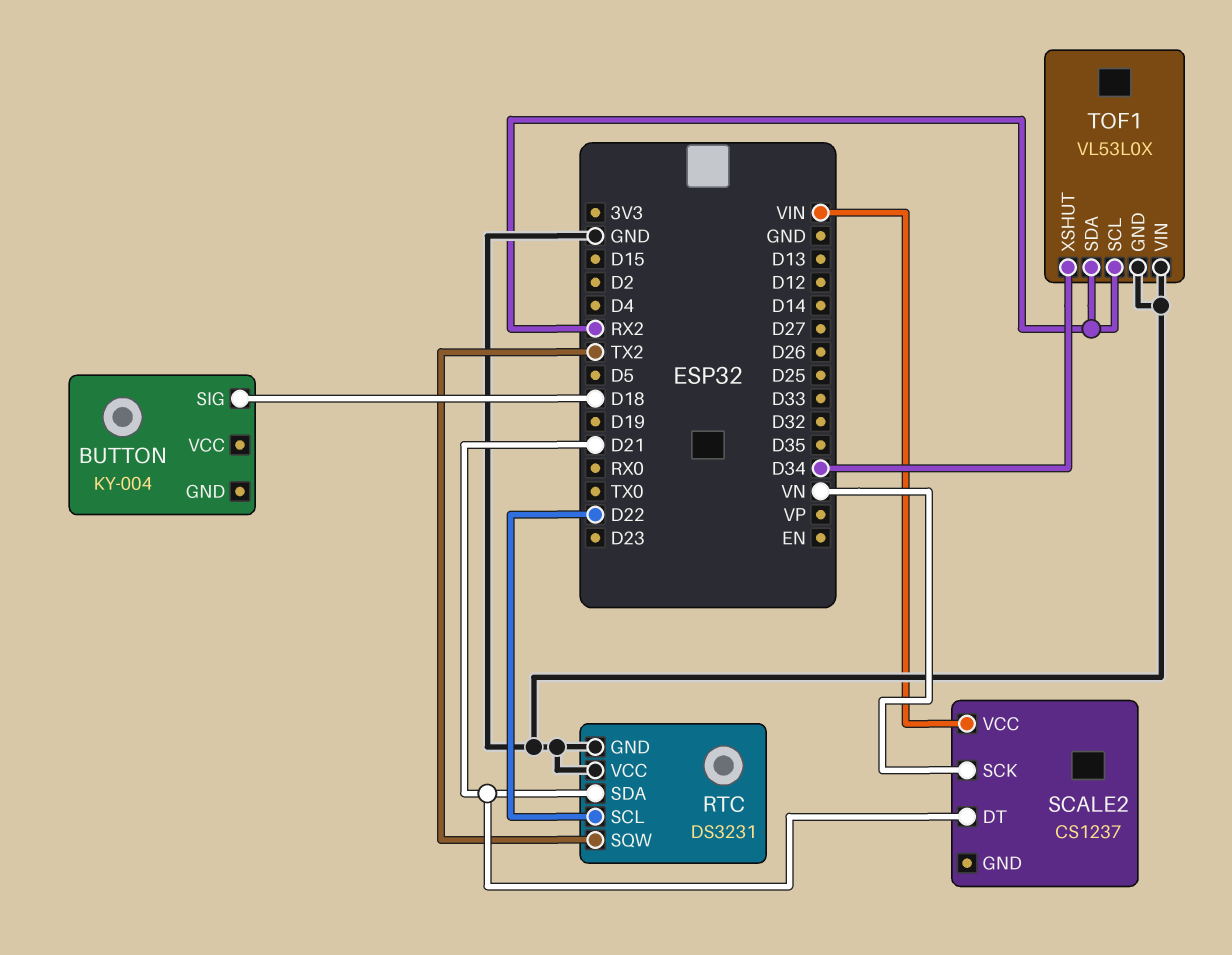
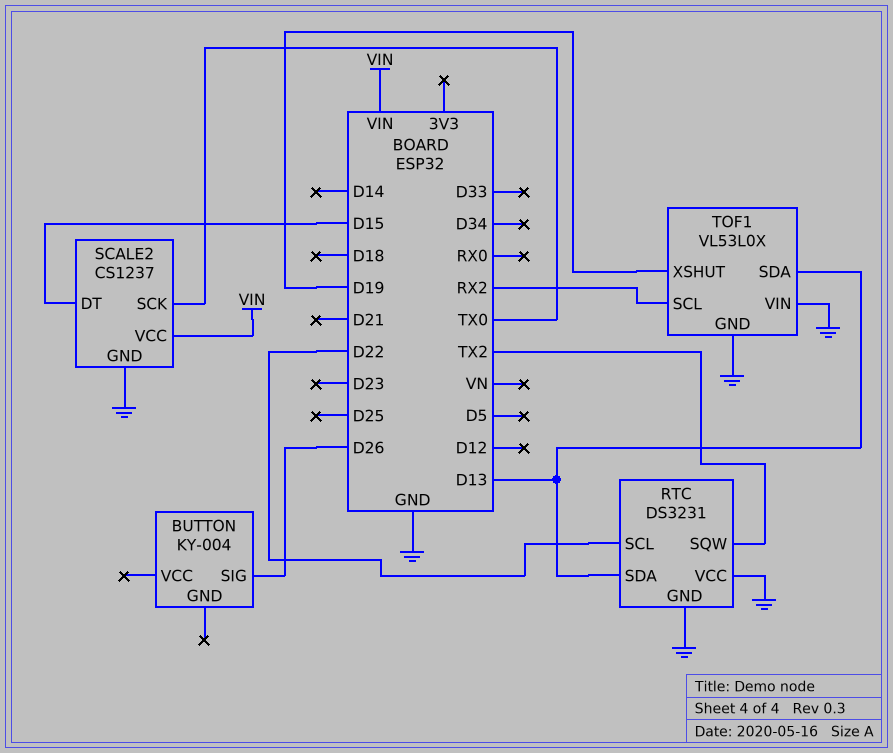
BUTTON pin SIG: D18 -> D26
RTC pin SDA: D21 -> D13
SCALE2 pin DT: D21 -> D15
SCALE2 pin GND: none -> GND
SCALE2 pin SCK: VN -> TX0
TOF1 pin SDA: RX2 -> D13
TOF1 pin XSHUT: D34 -> D19

